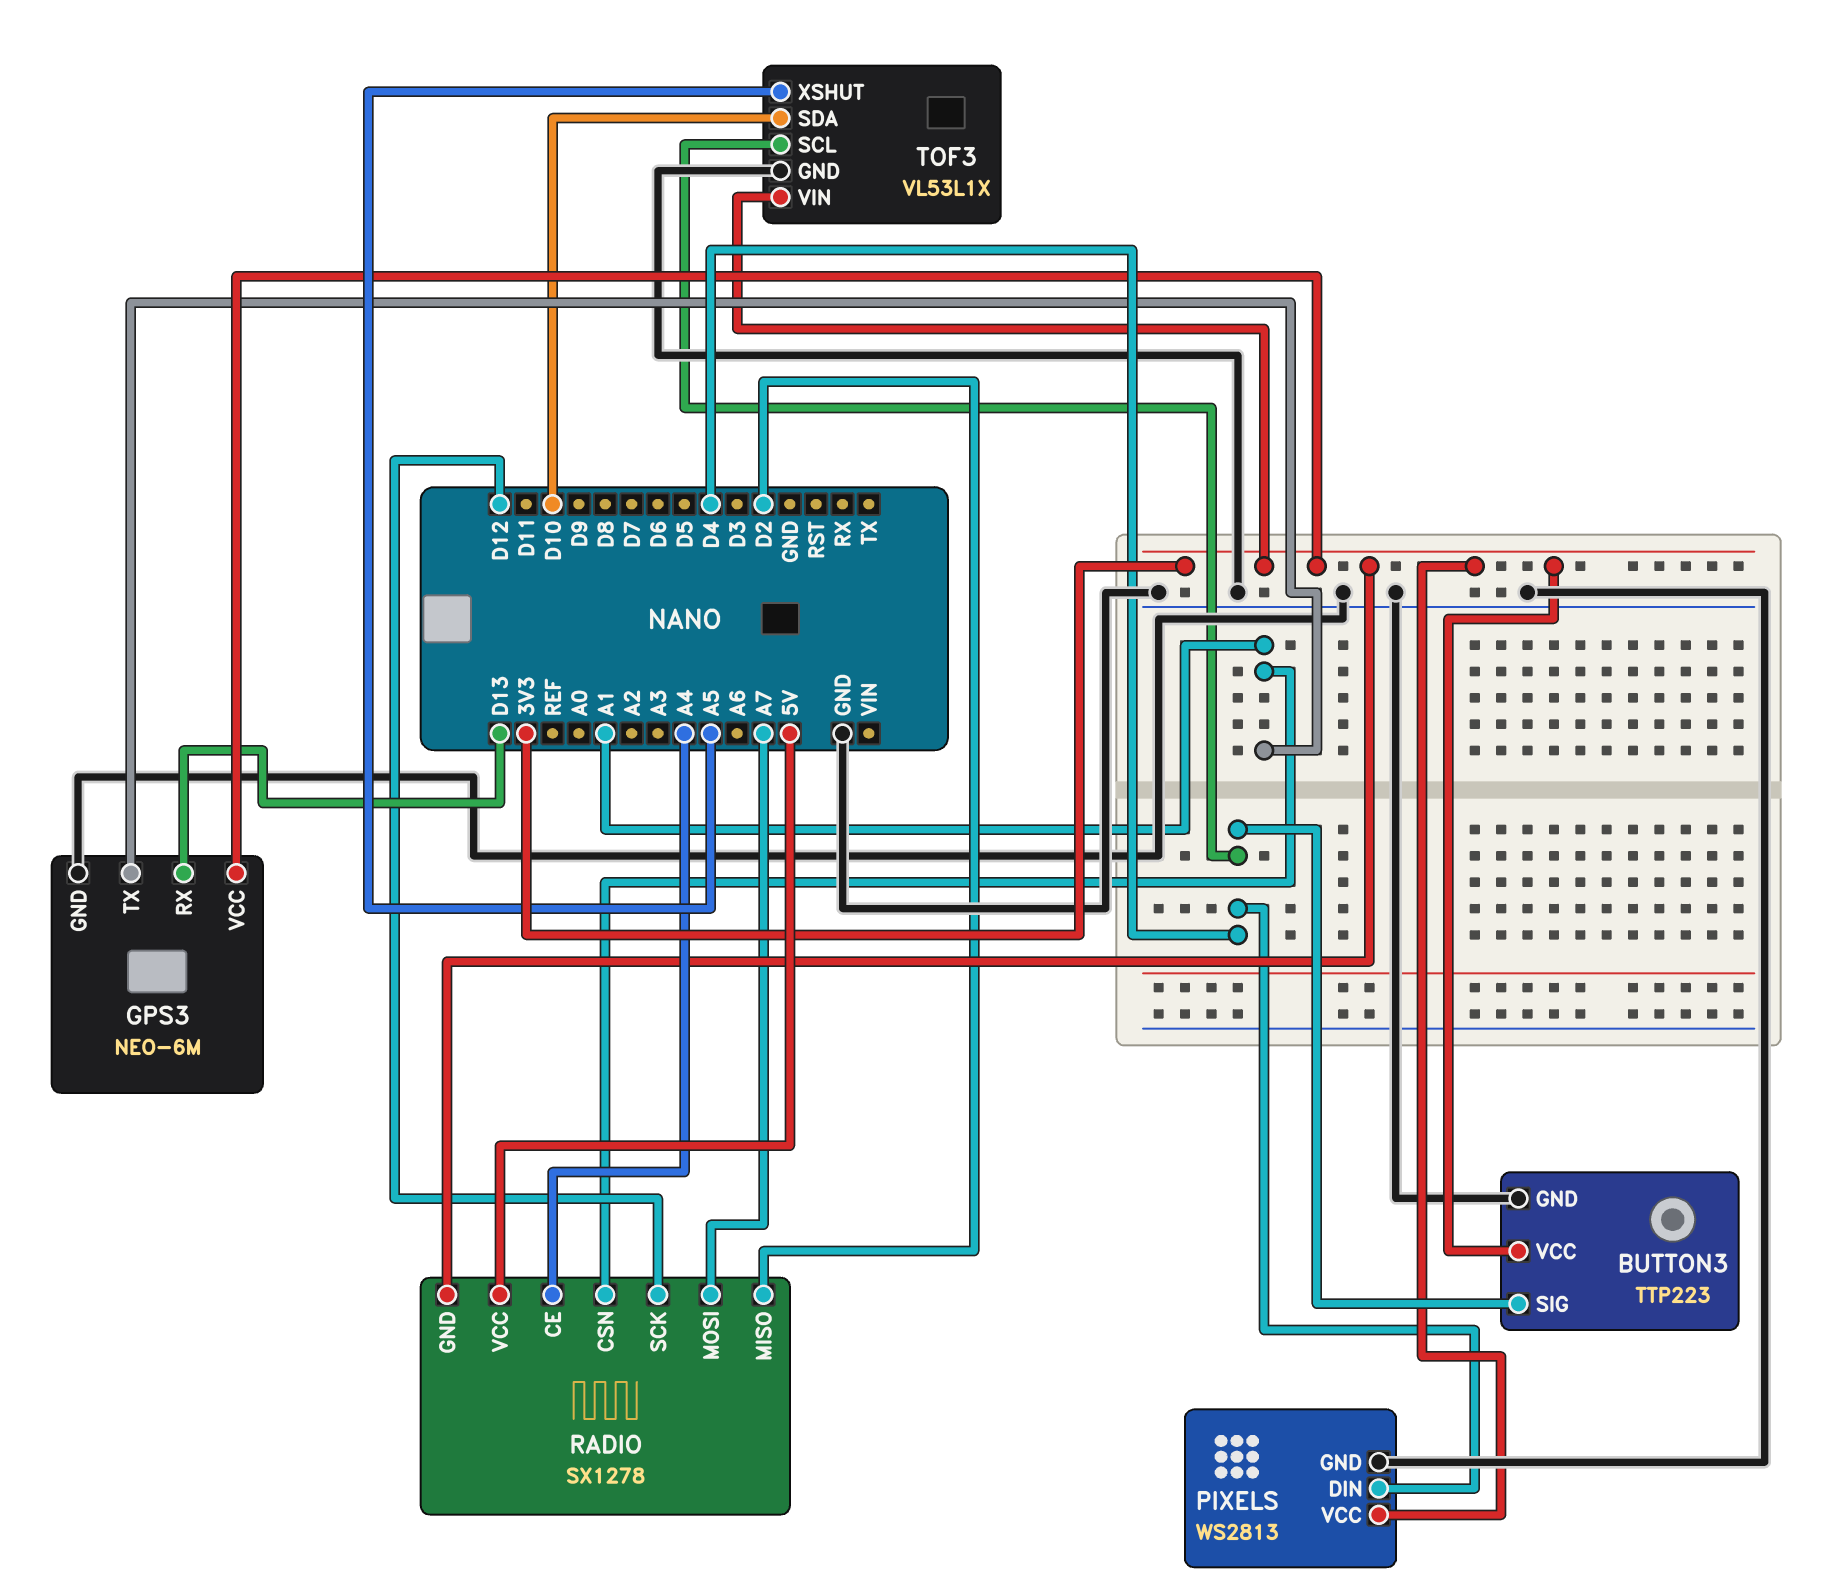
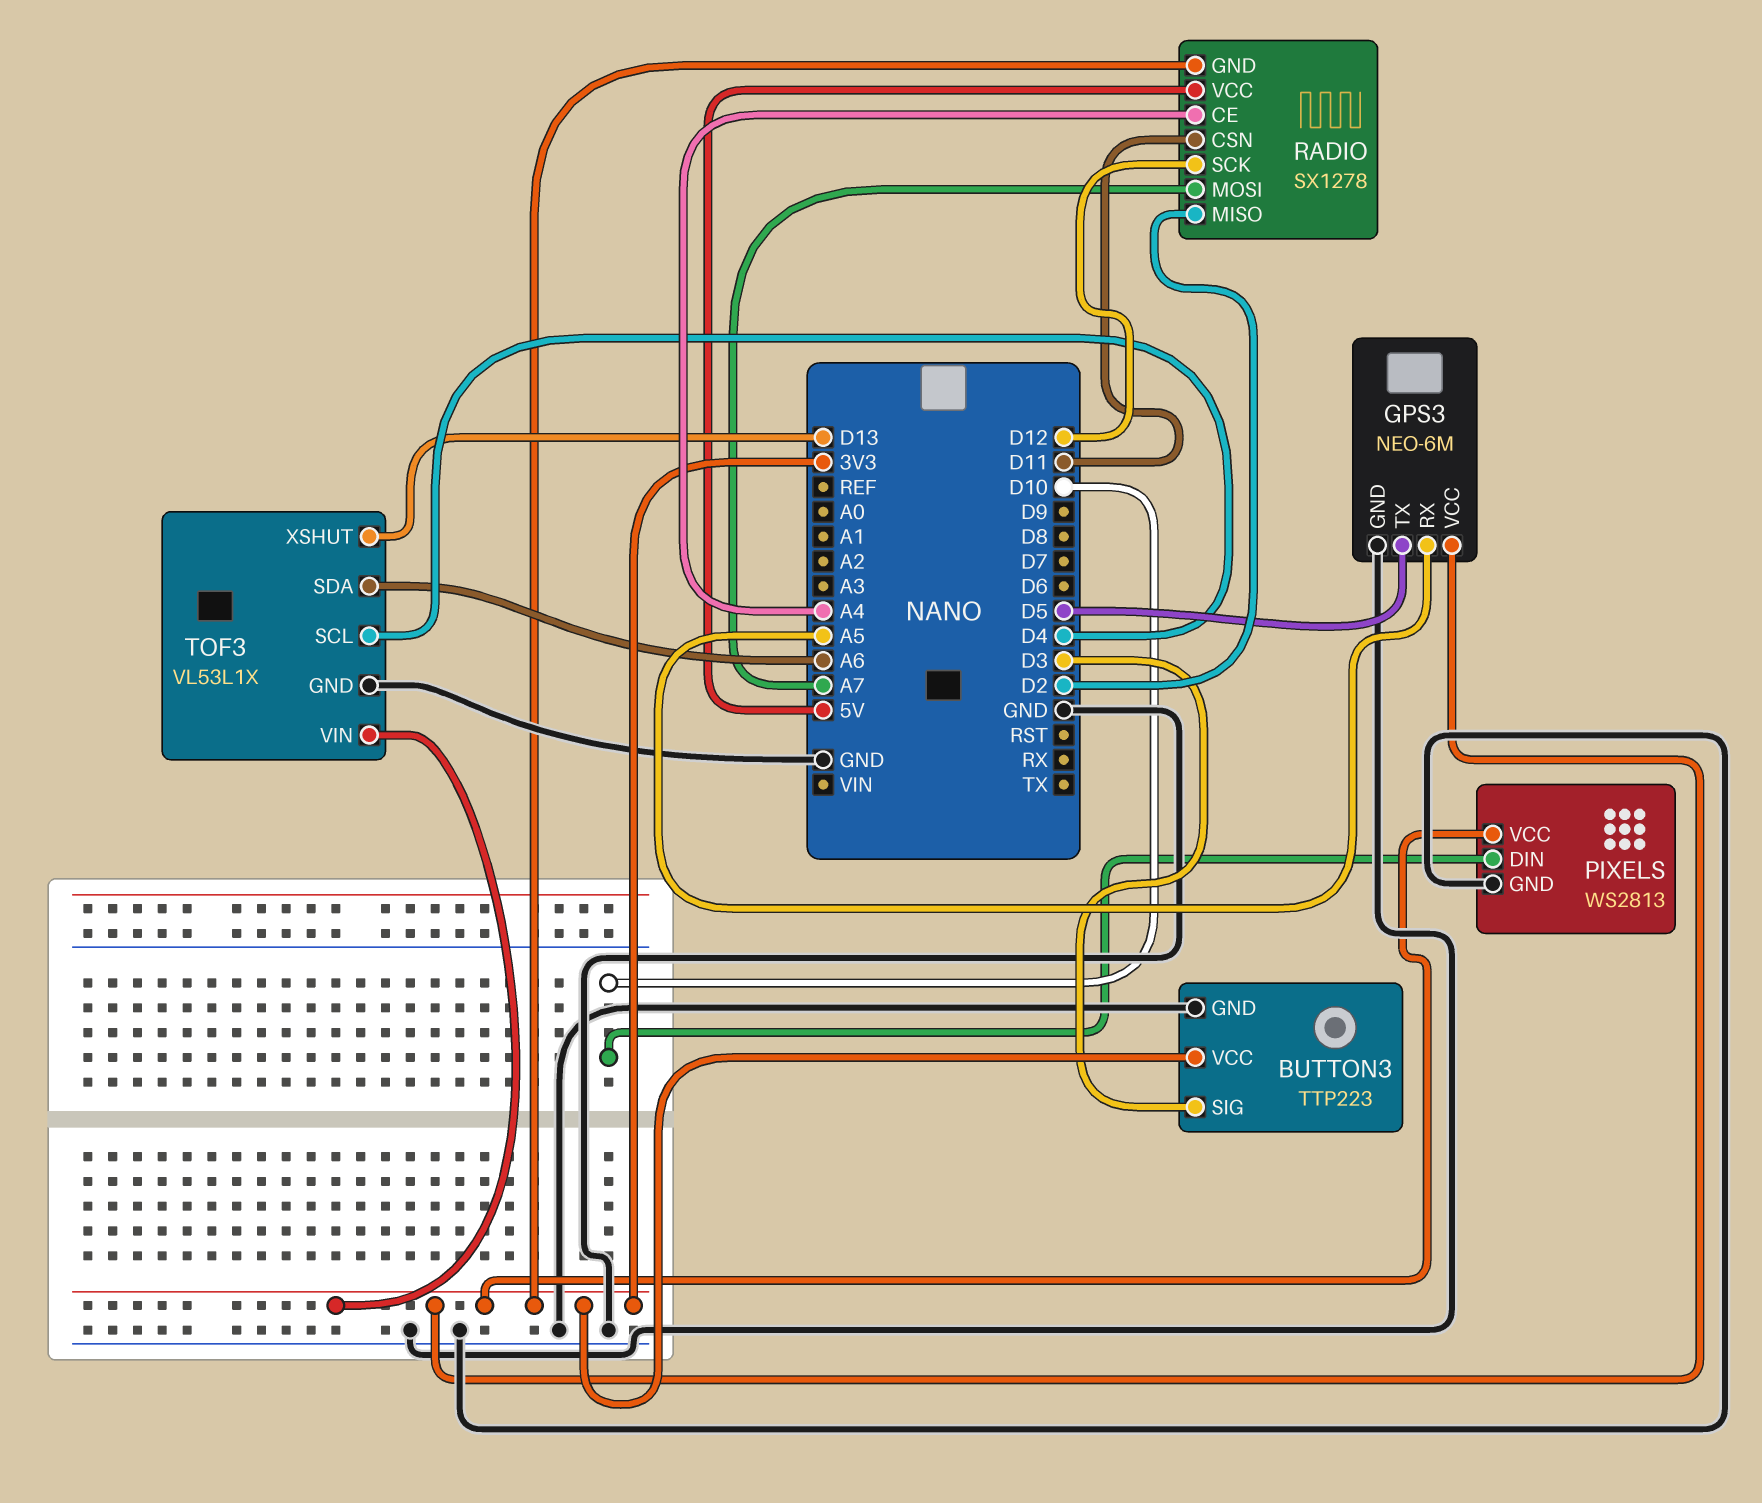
BUTTON3 pin SIG: D4 -> D3
GPS3 pin RX: D13 -> A5
GPS3 pin TX: A1 -> D5
PIXELS pin DIN: D4 -> D10
RADIO pin CSN: A1 -> D11
TOF3 pin SDA: D10 -> A6
TOF3 pin XSHUT: A5 -> D13

